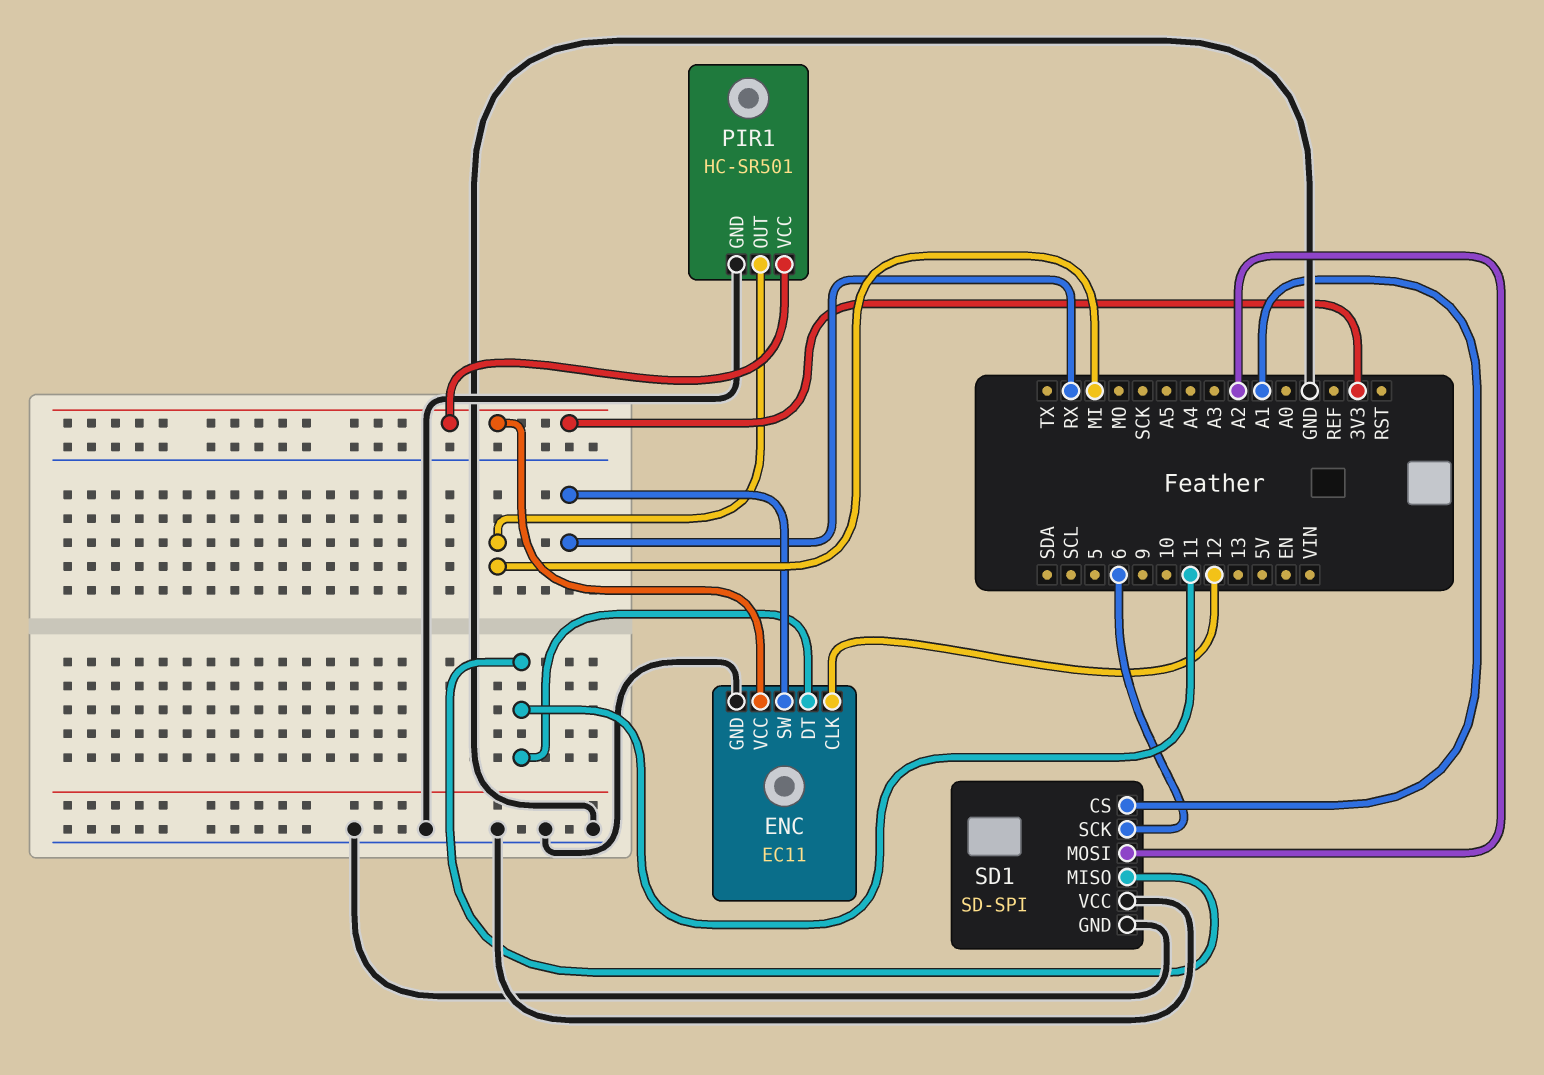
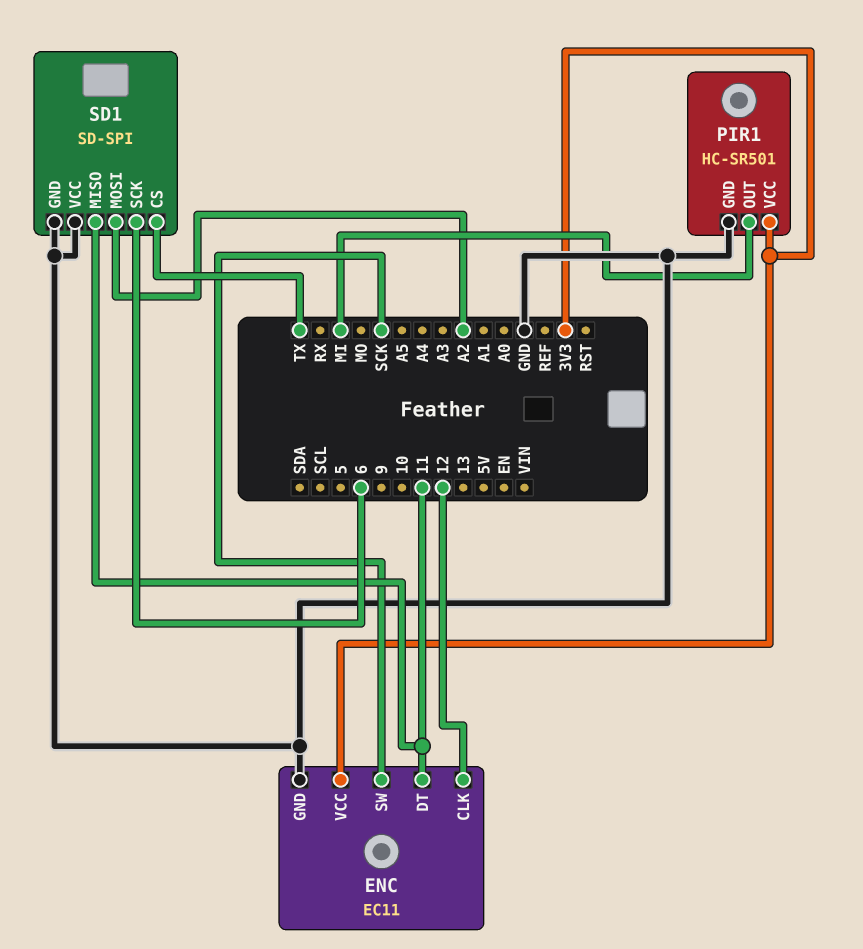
ENC pin SW: RX -> SCK
SD1 pin CS: A1 -> TX

